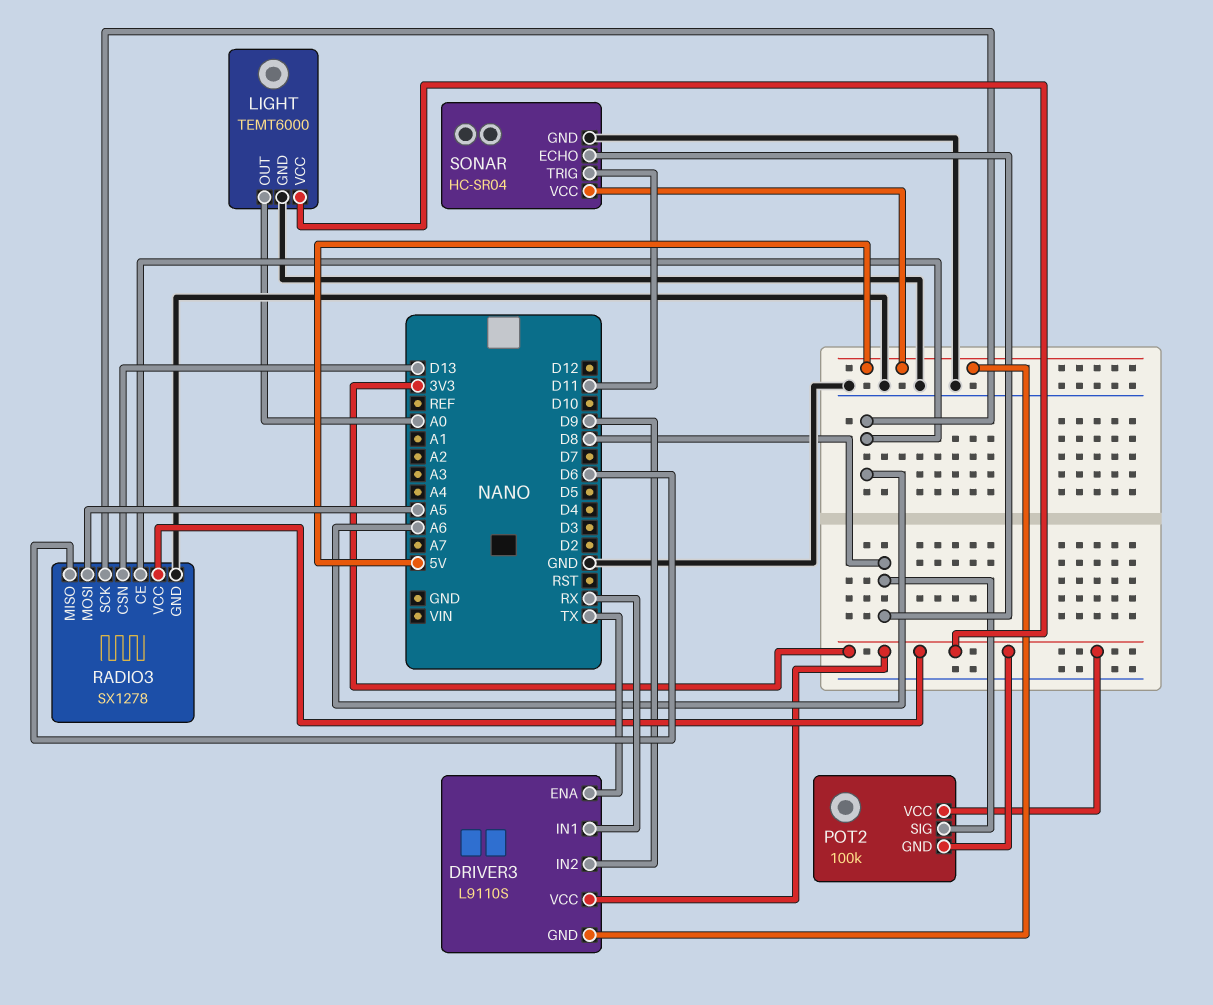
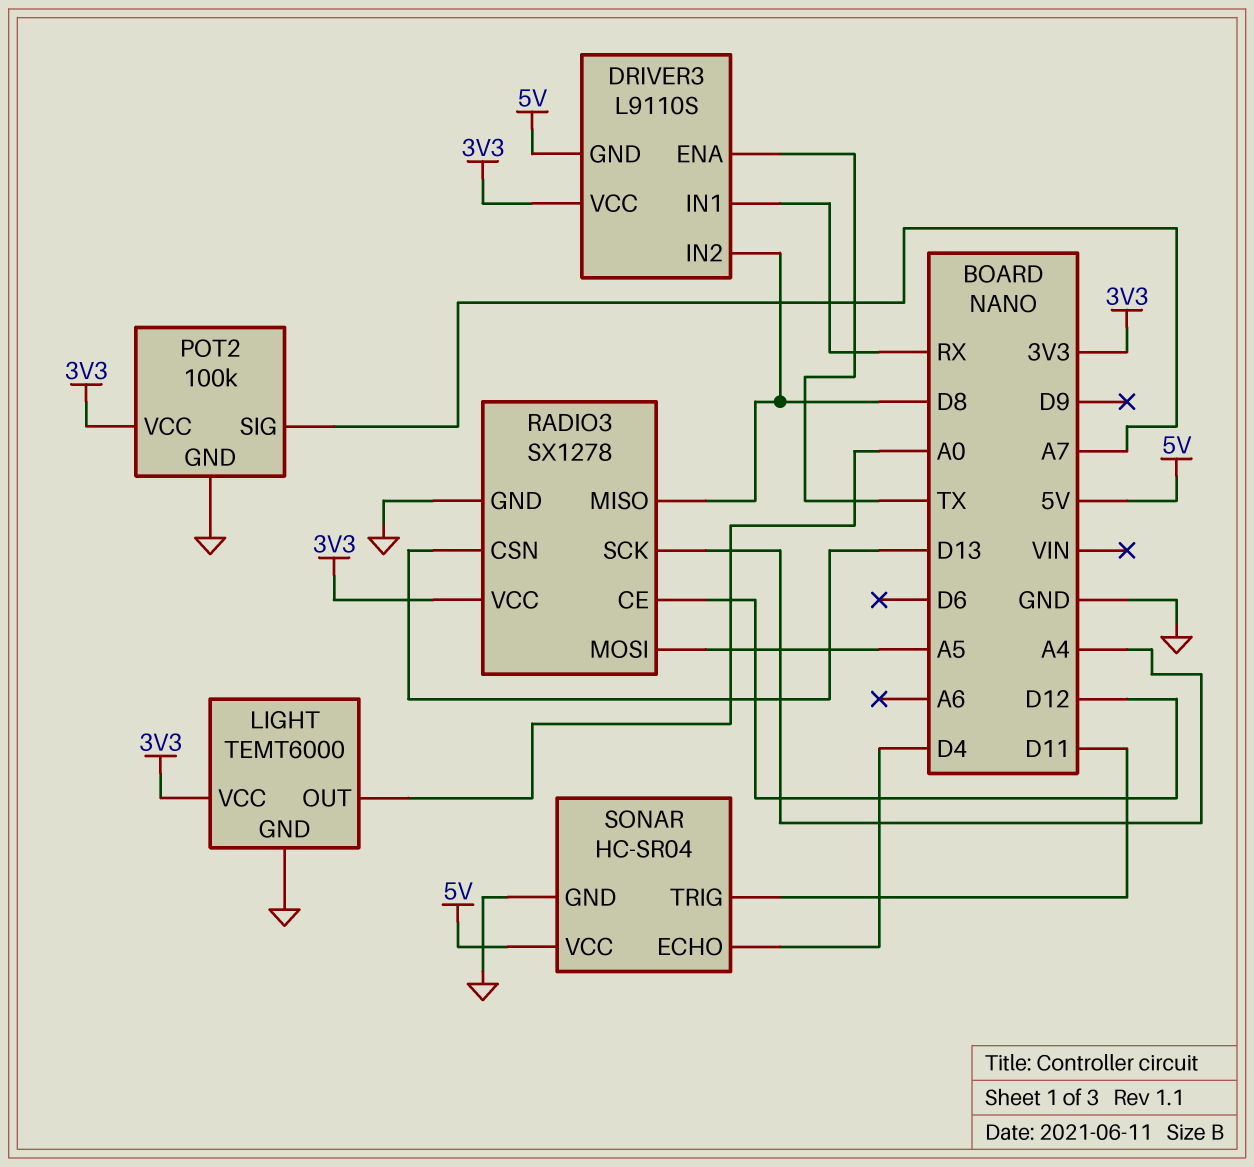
DRIVER3 pin IN2: D9 -> D8
POT2 pin GND: 3V3 -> GND
POT2 pin SIG: D8 -> A7
RADIO3 pin CE: A6 -> D12
RADIO3 pin MISO: D6 -> D8
RADIO3 pin SCK: A6 -> A4
SONAR pin ECHO: D8 -> D4

